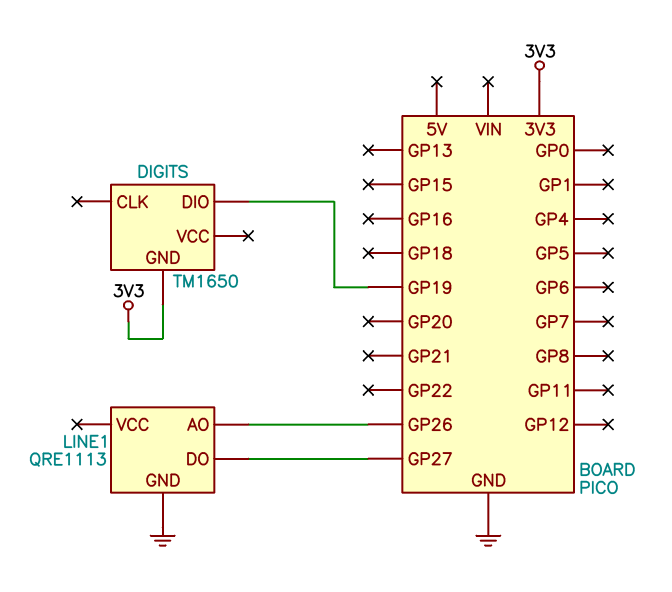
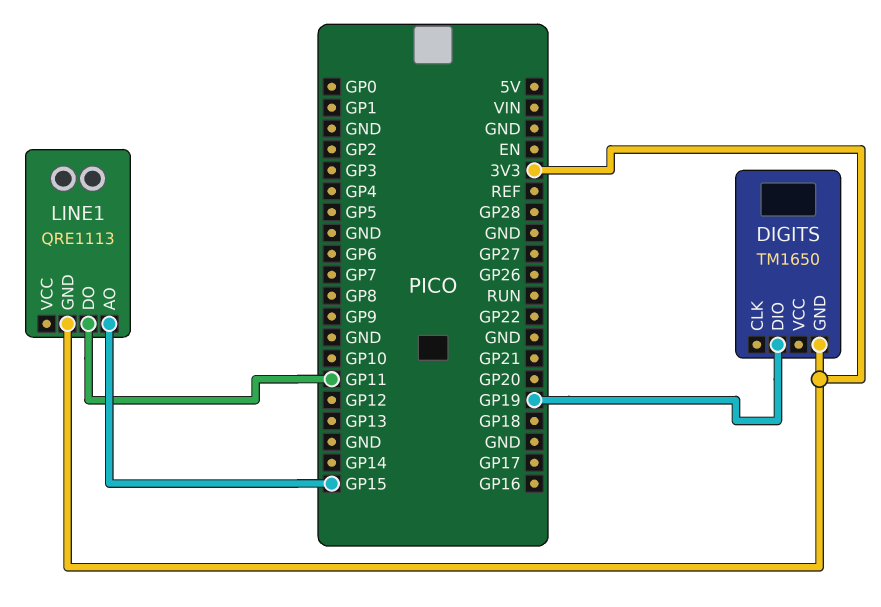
LINE1 pin AO: GP26 -> GP15
LINE1 pin DO: GP27 -> GP11
LINE1 pin GND: GND -> 3V3

